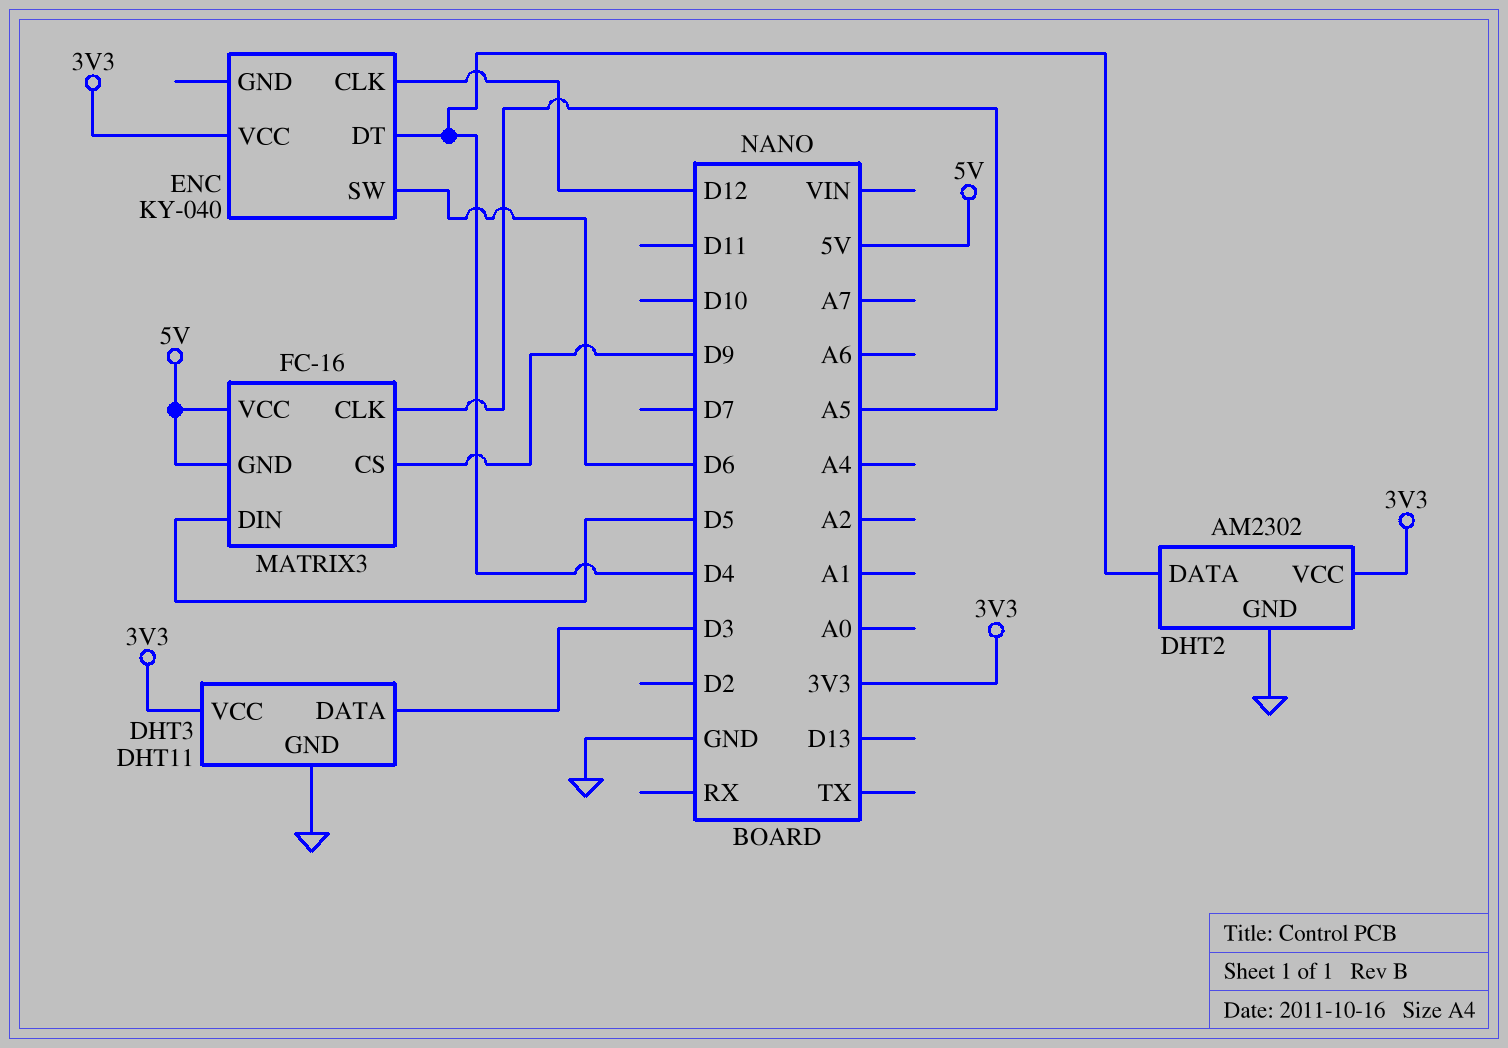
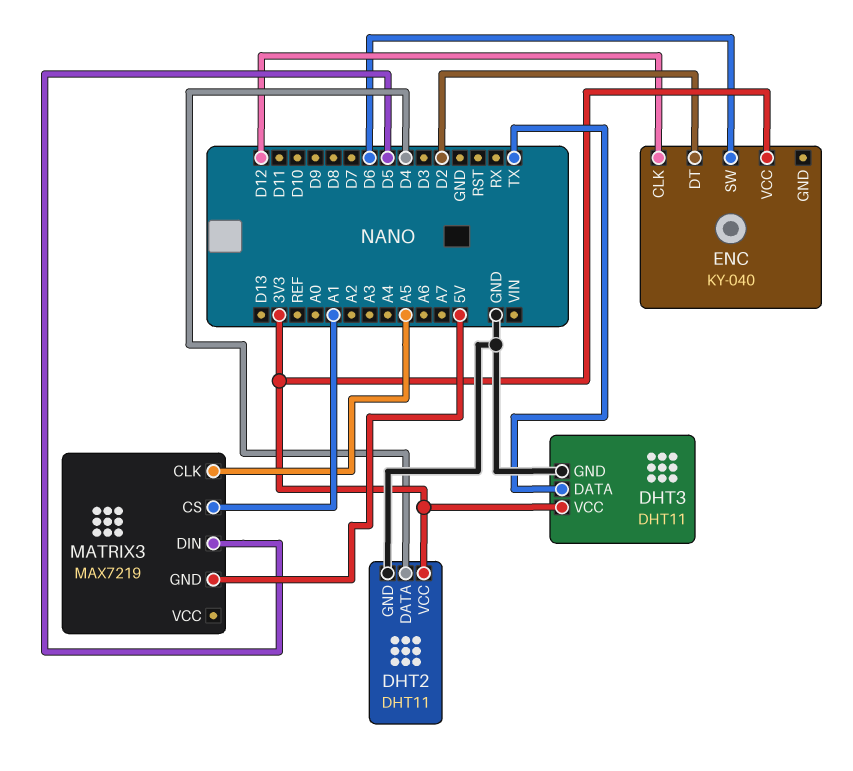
DHT2: AM2302 -> DHT11
DHT3 pin DATA: D3 -> TX
ENC pin DT: D4 -> D2
MATRIX3: FC-16 -> MAX7219
MATRIX3 pin CS: D9 -> A1
MATRIX3 pin VCC: 5V -> none

